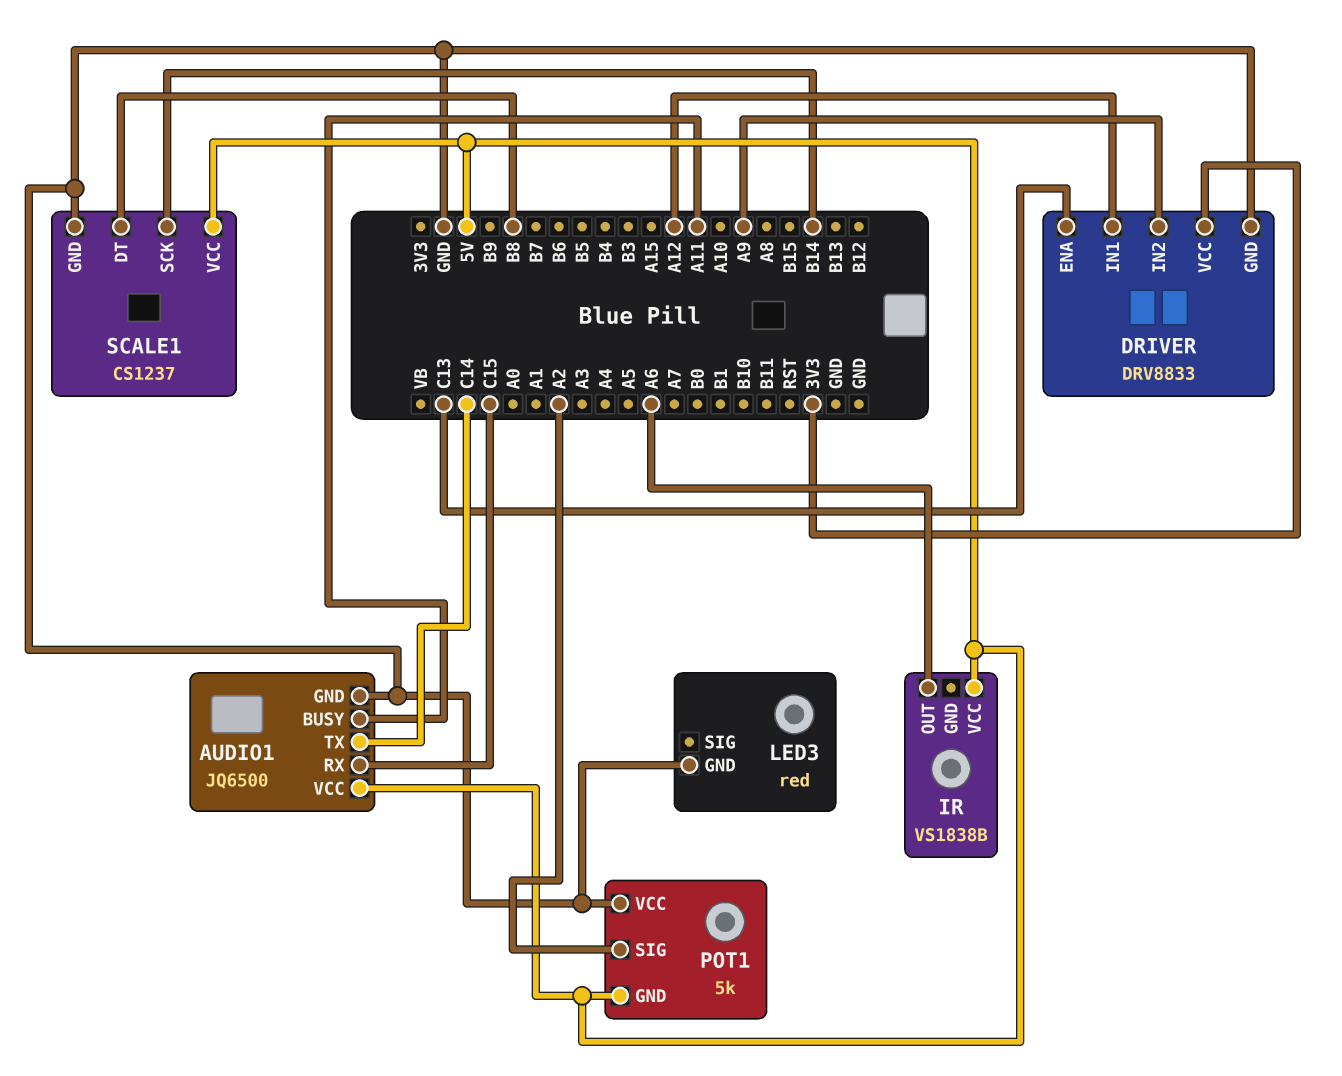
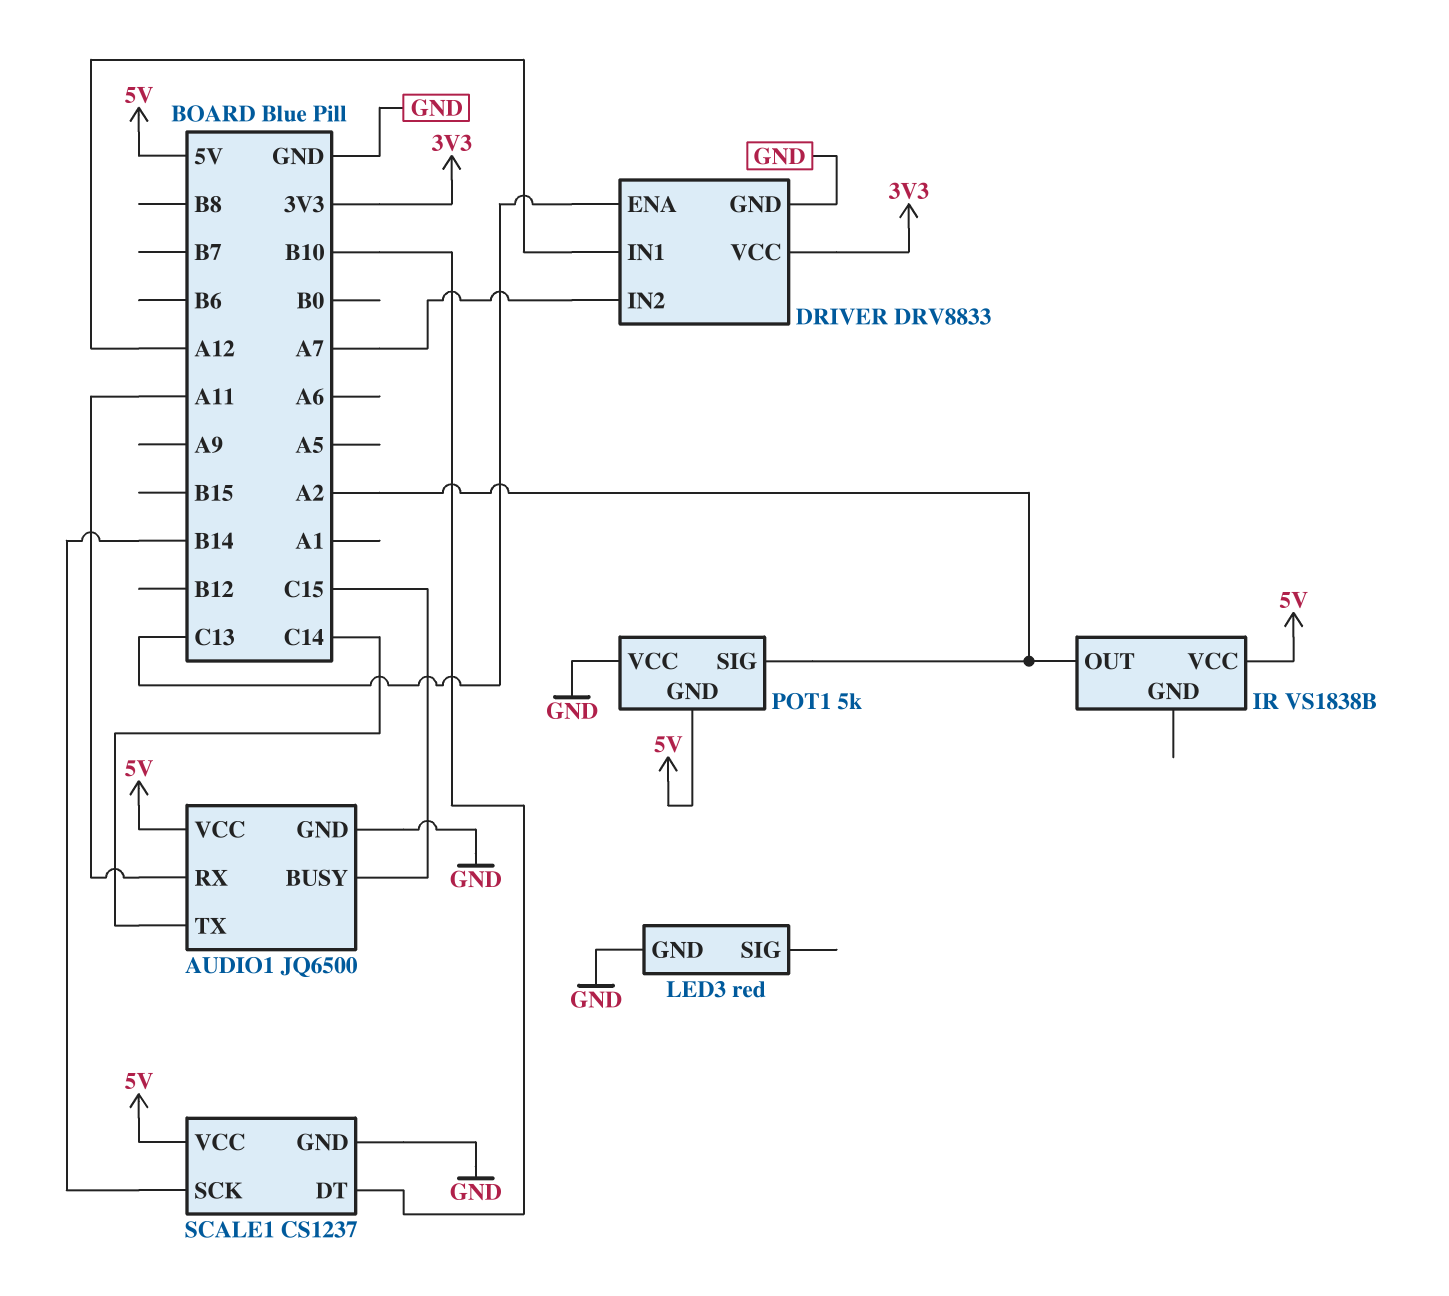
AUDIO1 pin BUSY: A11 -> C15
AUDIO1 pin RX: C15 -> A11
DRIVER pin IN2: A9 -> A7
IR pin OUT: A6 -> A2
SCALE1 pin DT: B8 -> B10

